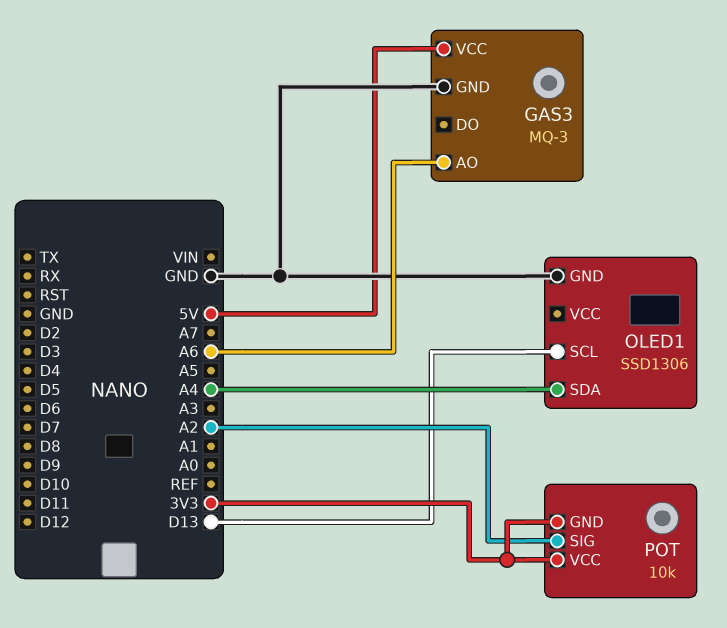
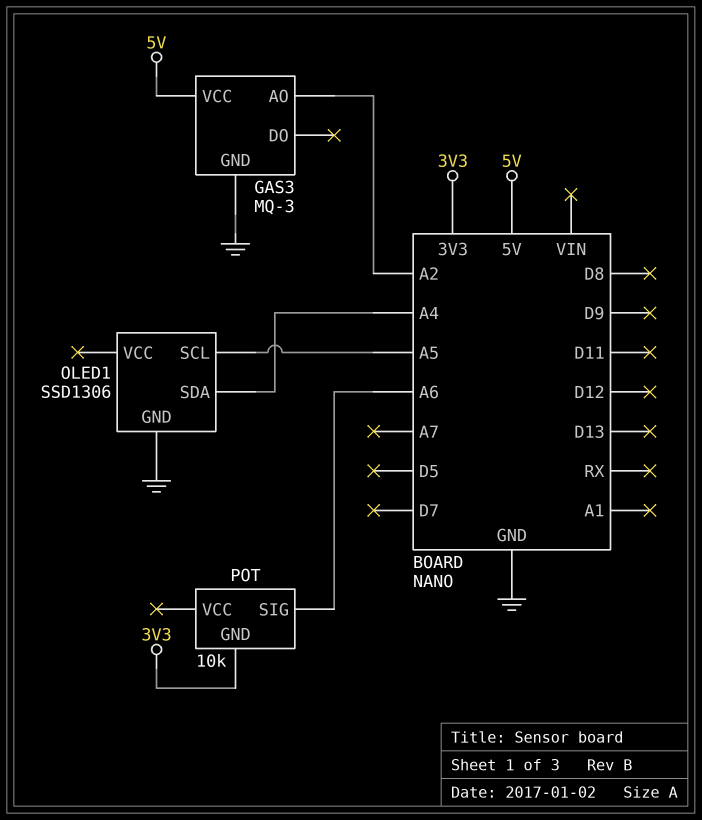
GAS3 pin AO: A6 -> A2
OLED1 pin SCL: D13 -> A5
POT pin SIG: A2 -> A6
POT pin VCC: 3V3 -> none

